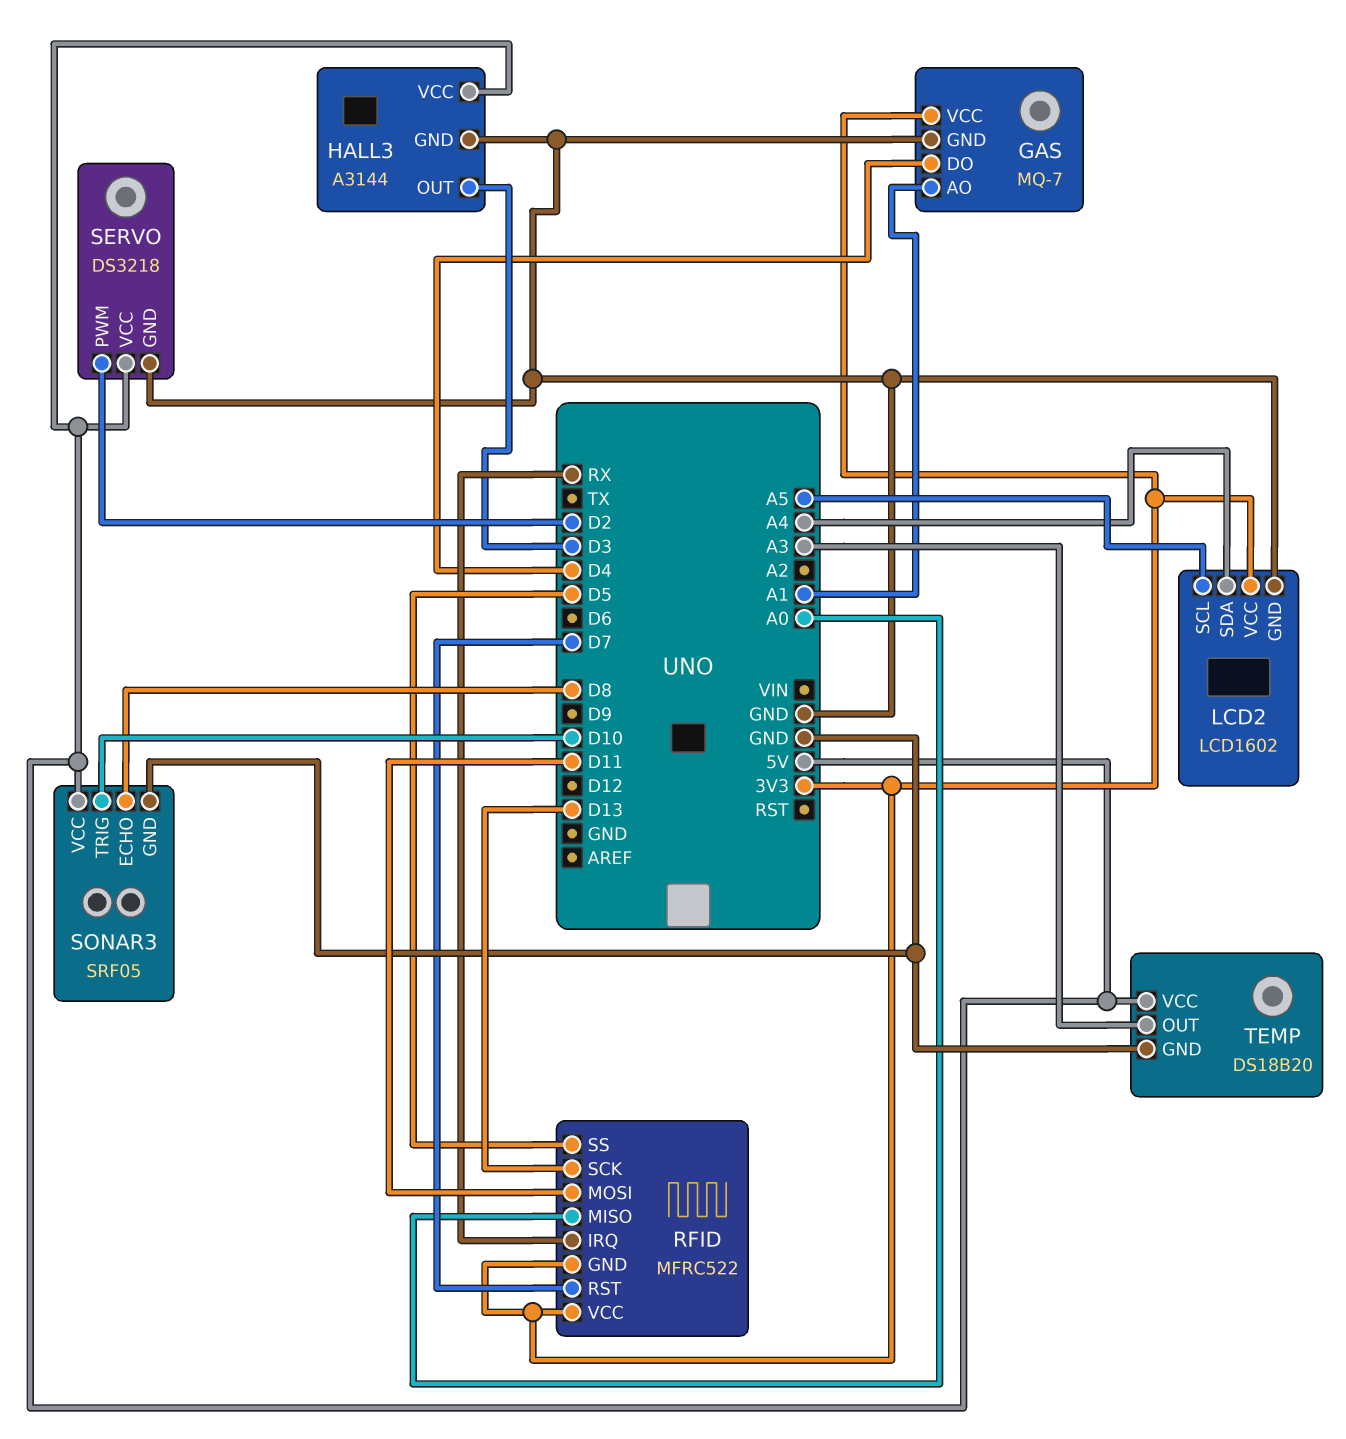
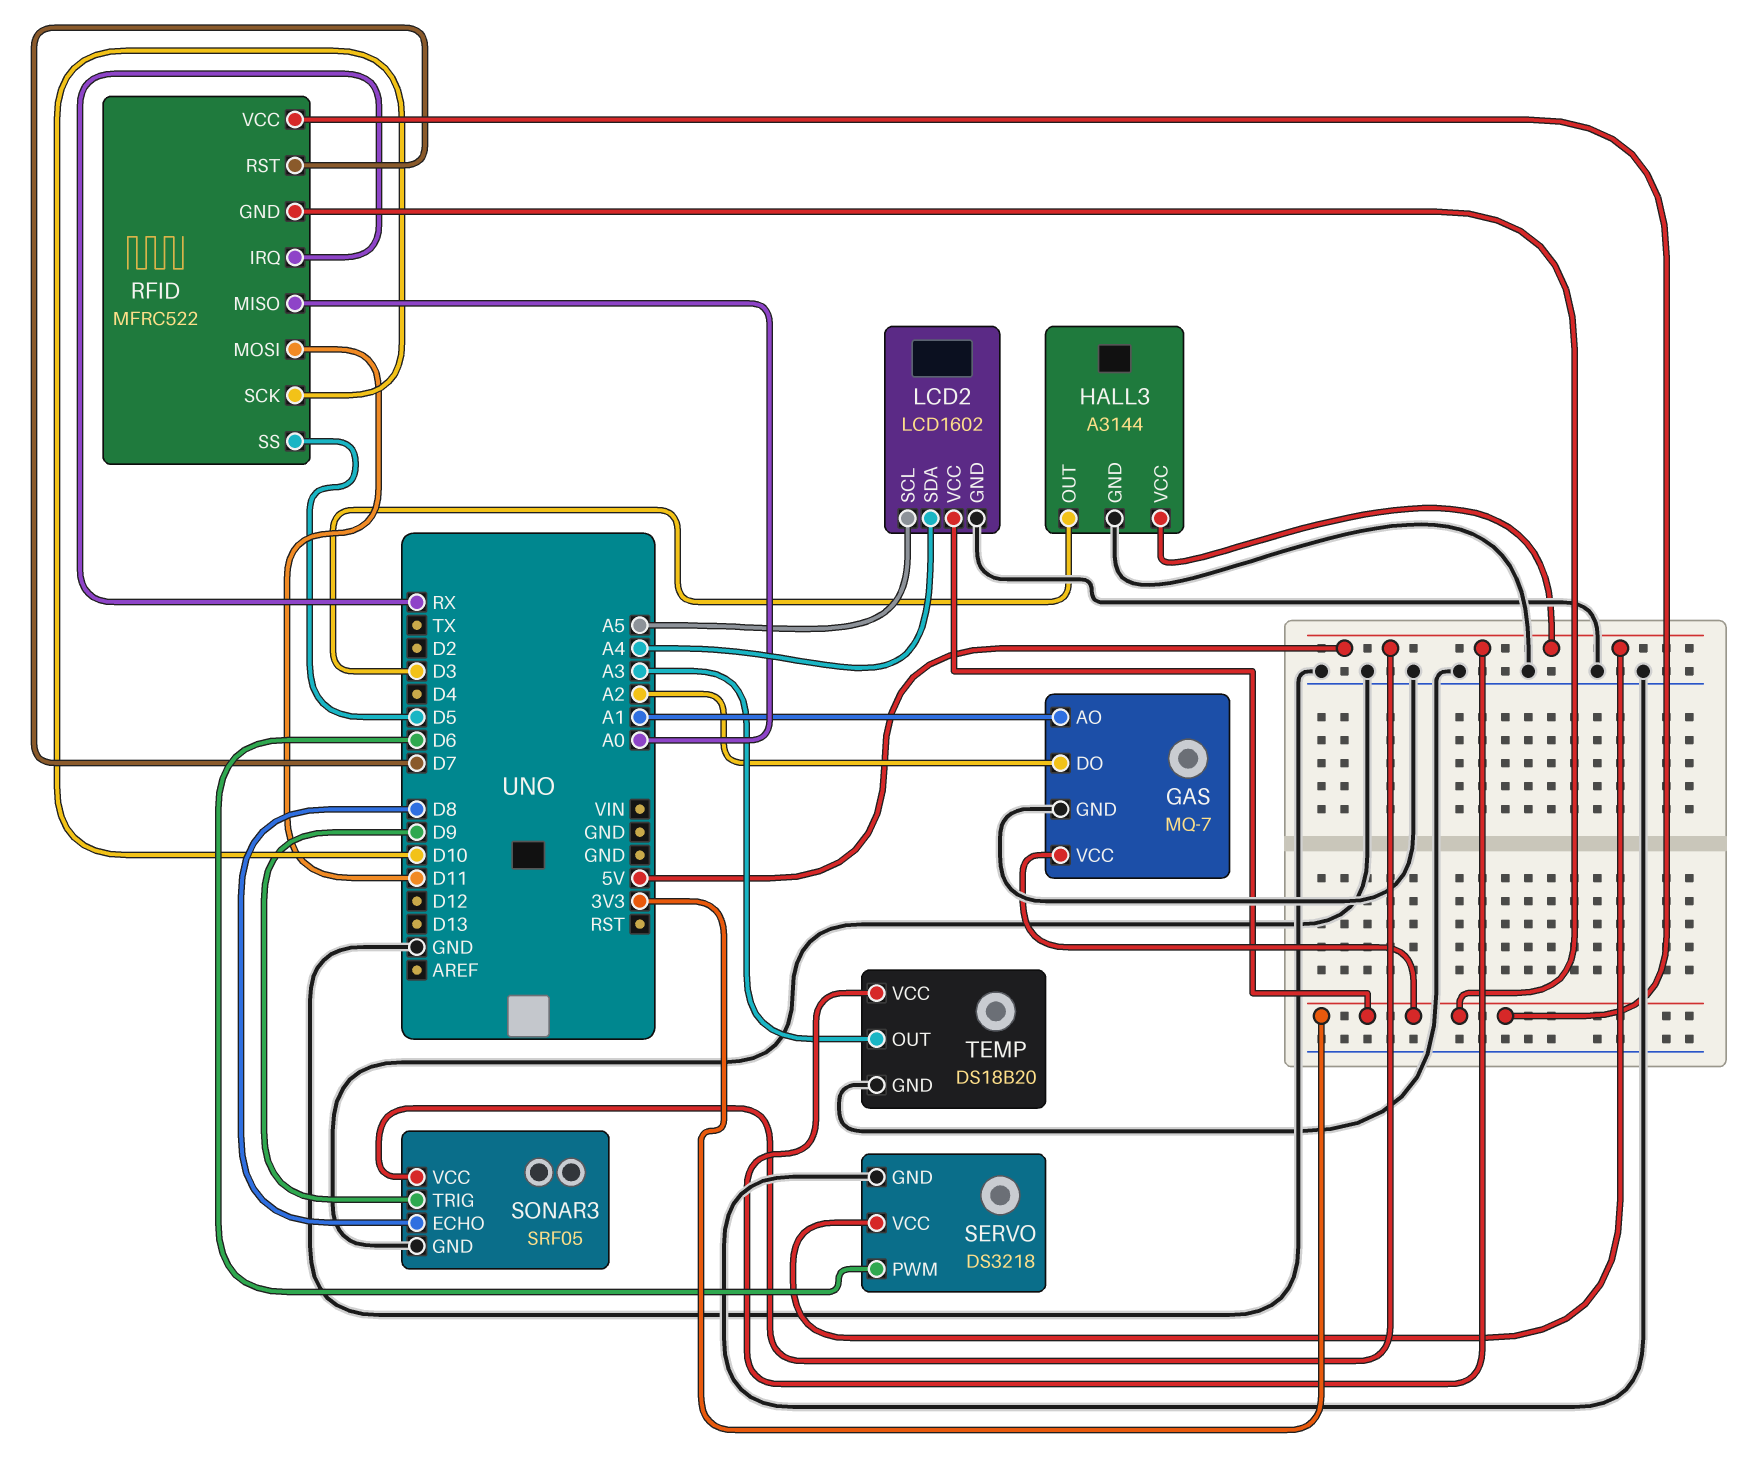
GAS pin DO: D4 -> A2
RFID pin SCK: D13 -> D10
SERVO pin PWM: D2 -> D6
SONAR3 pin TRIG: D10 -> D9

